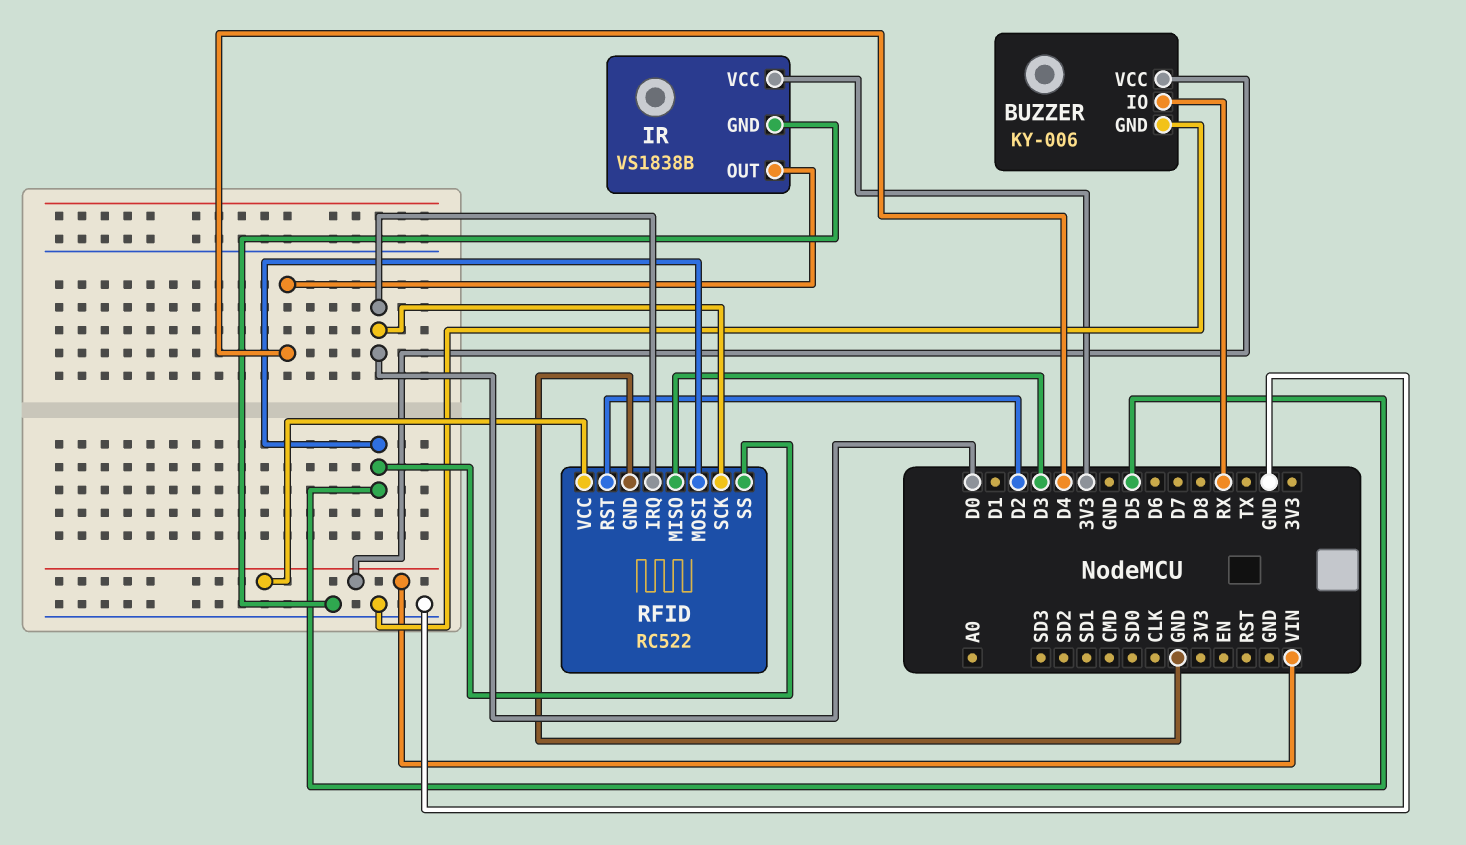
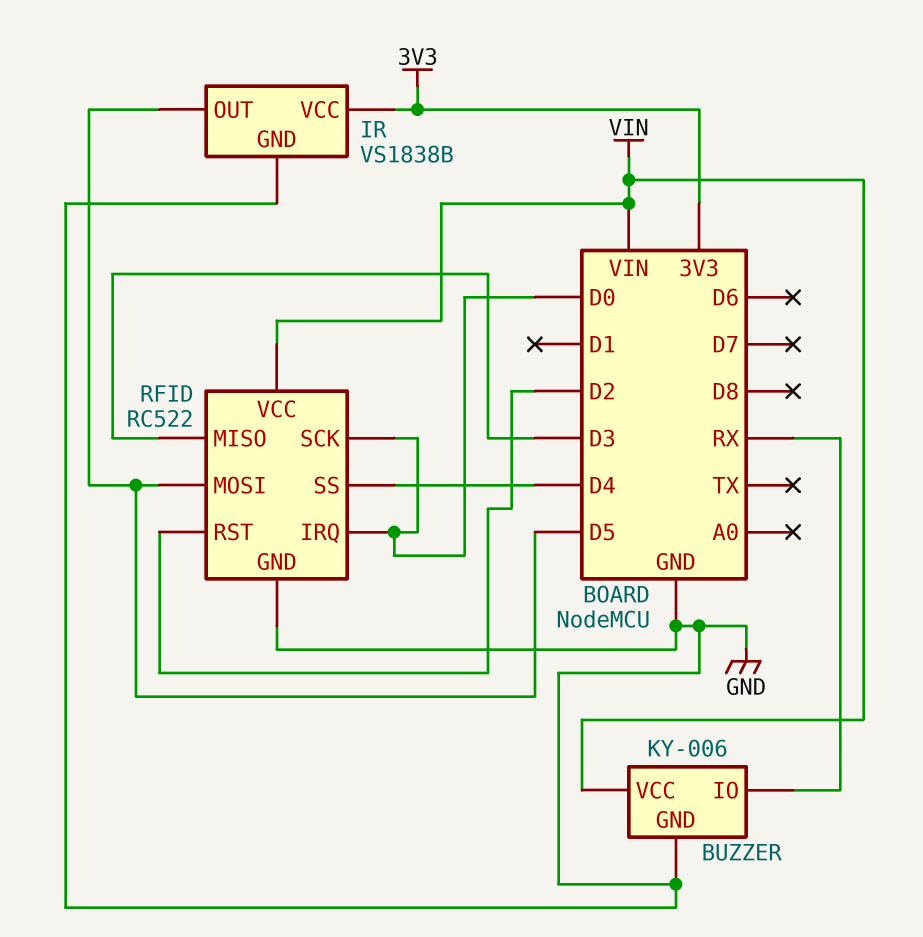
IR pin OUT: D4 -> D5
RFID pin SS: D5 -> D4

